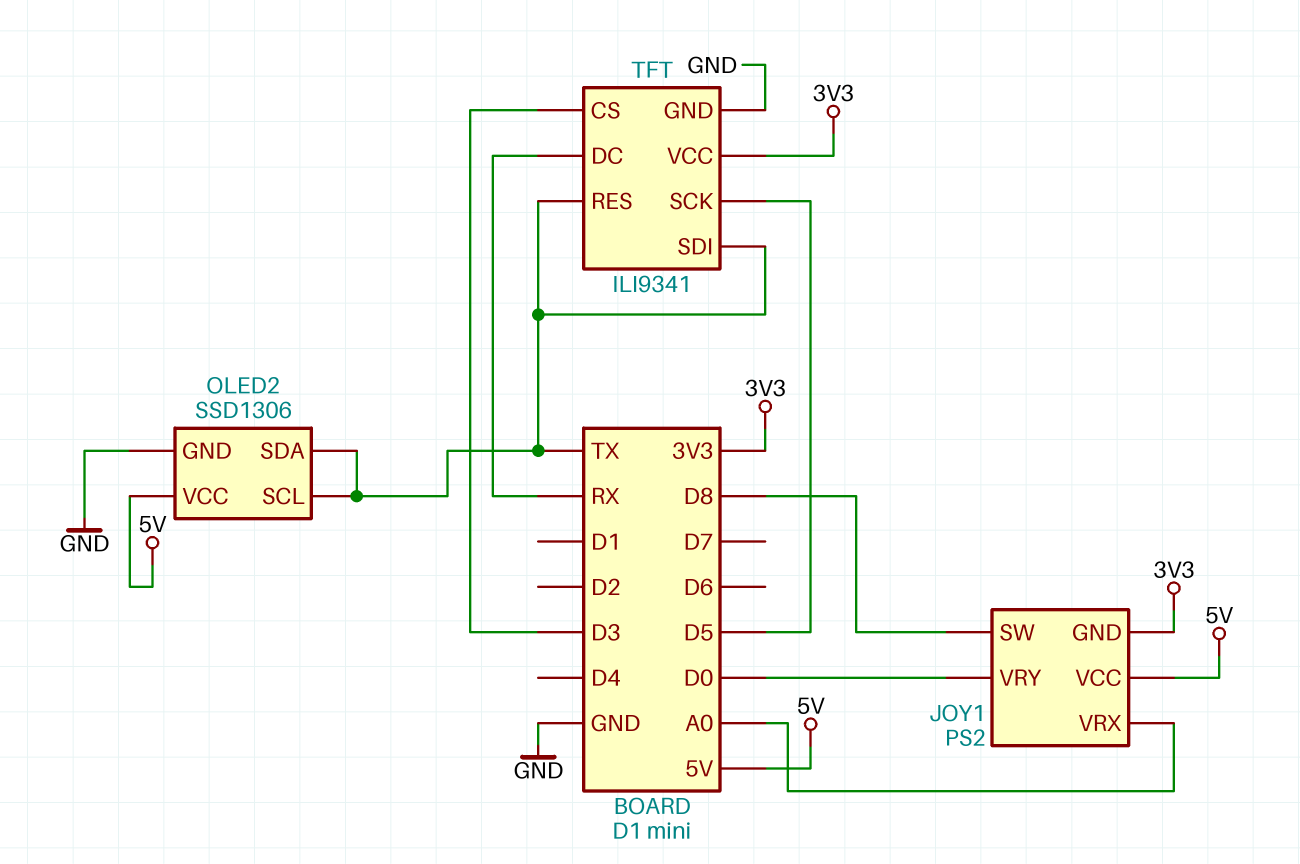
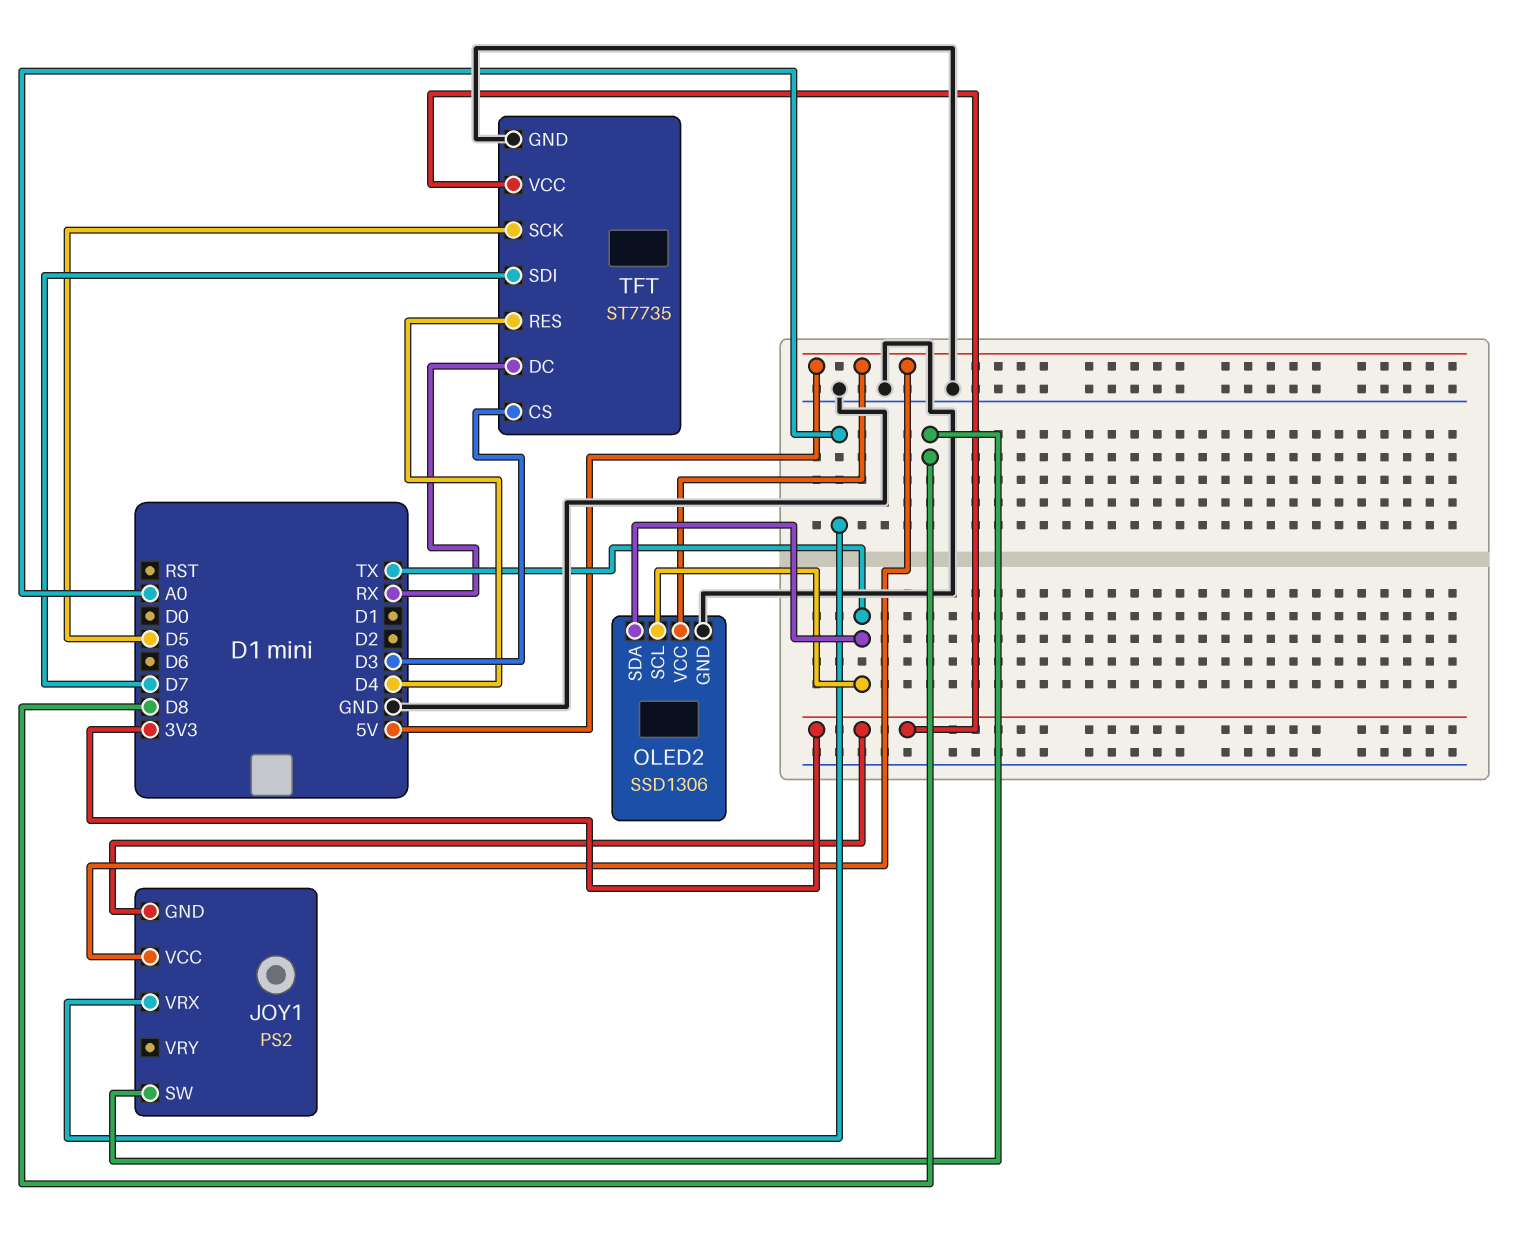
JOY1 pin VRY: D0 -> none
TFT: ILI9341 -> ST7735
TFT pin RES: TX -> D4
TFT pin SDI: TX -> D7

